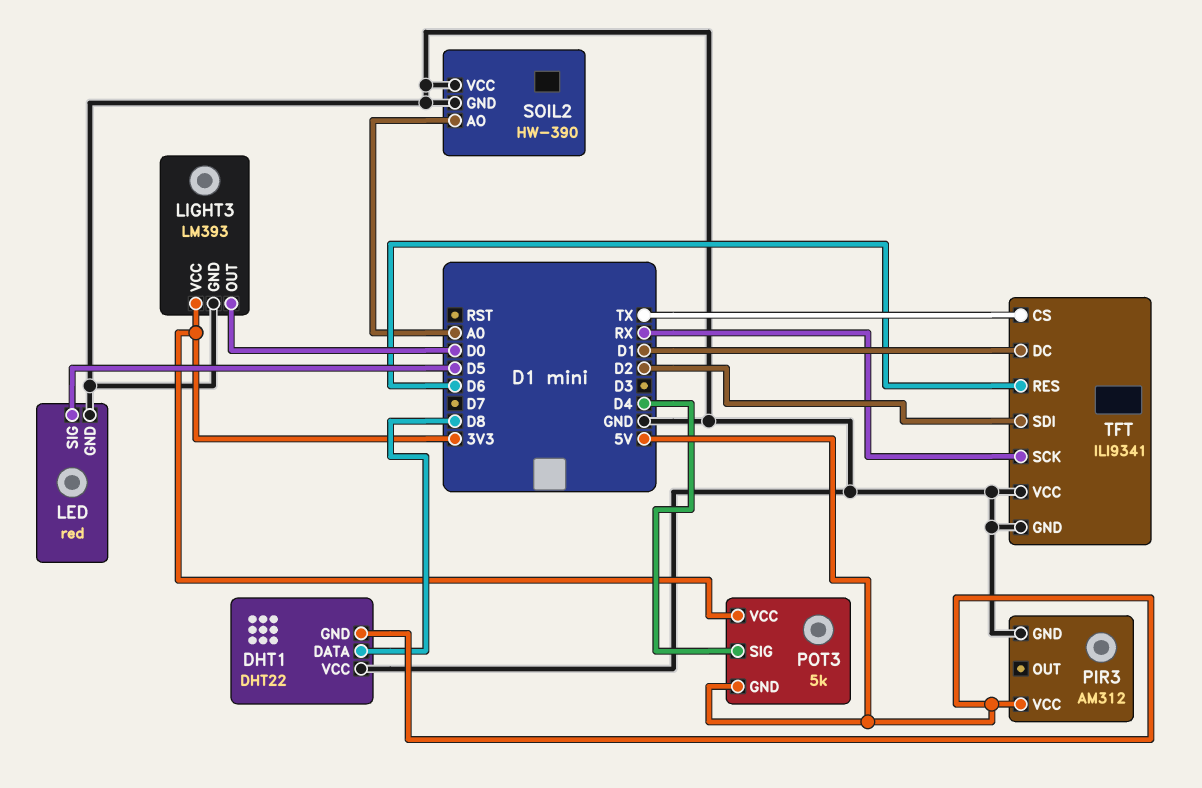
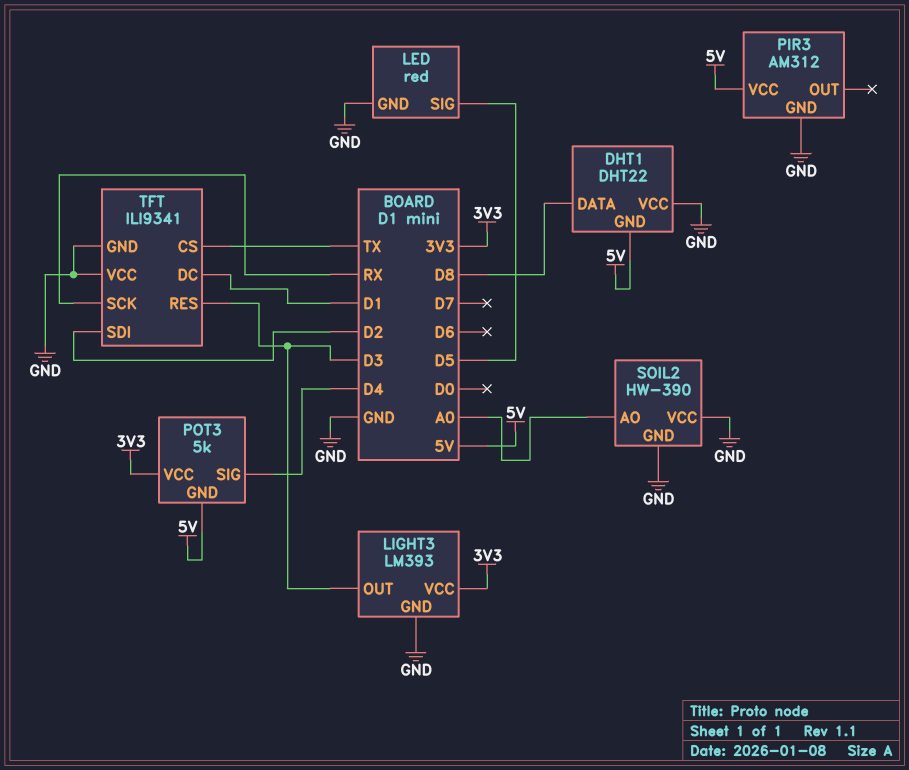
LIGHT3 pin OUT: D0 -> D3
TFT pin RES: D6 -> D3

